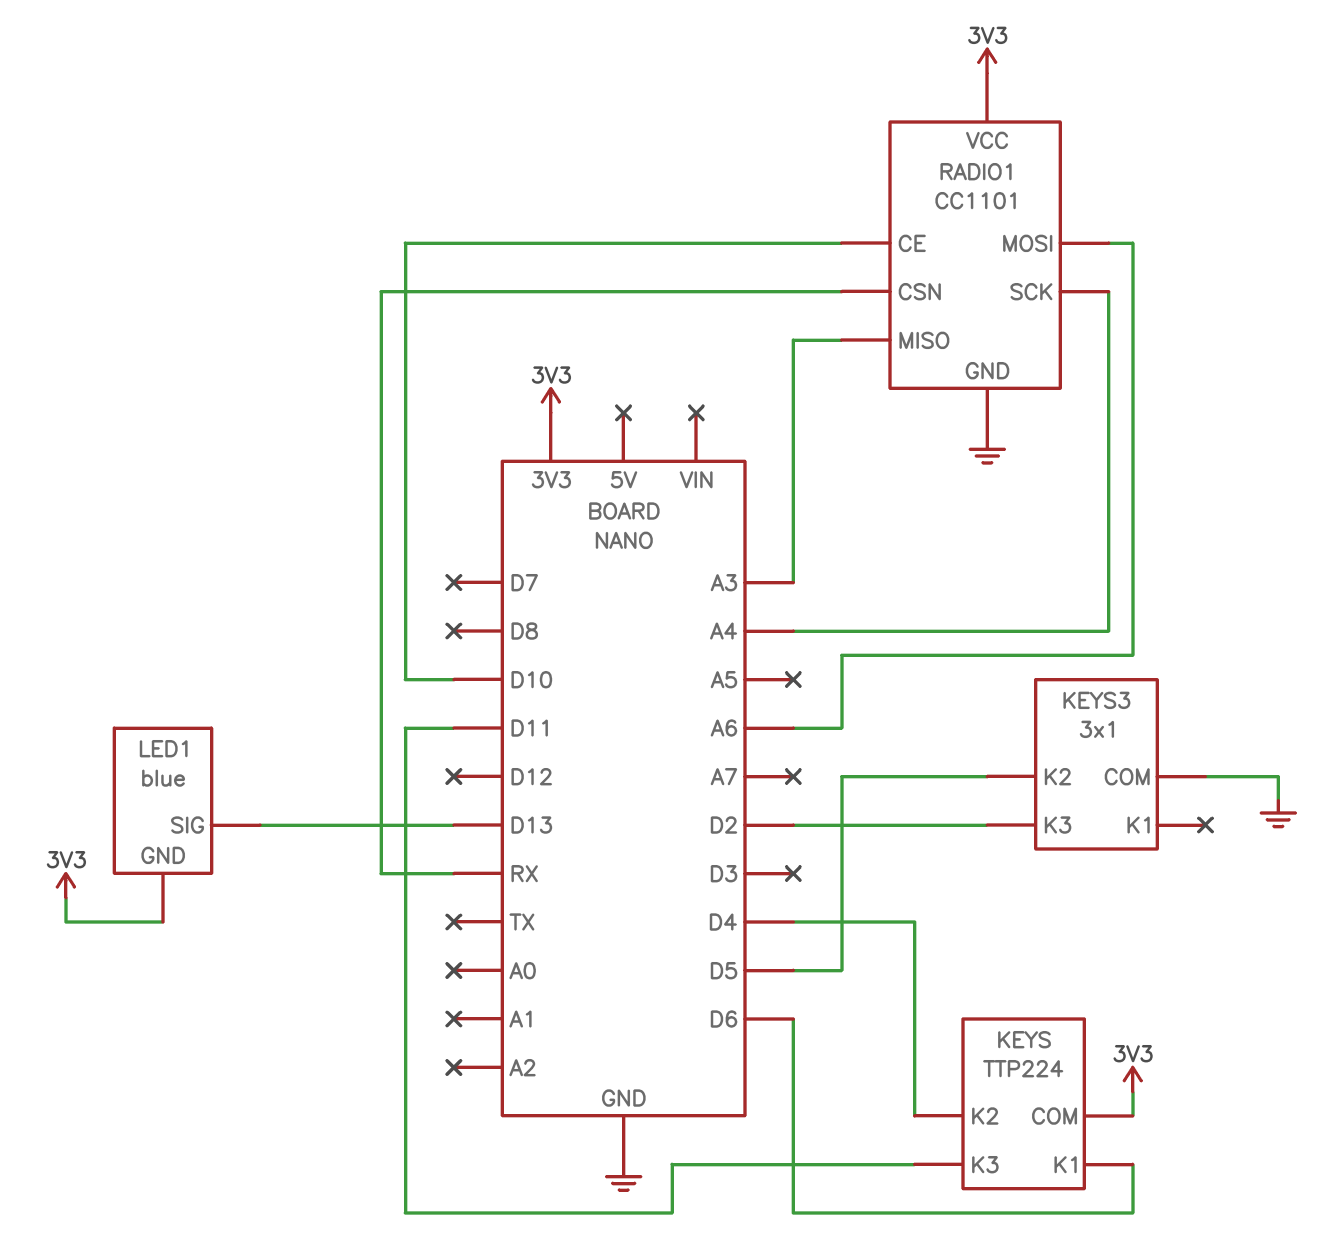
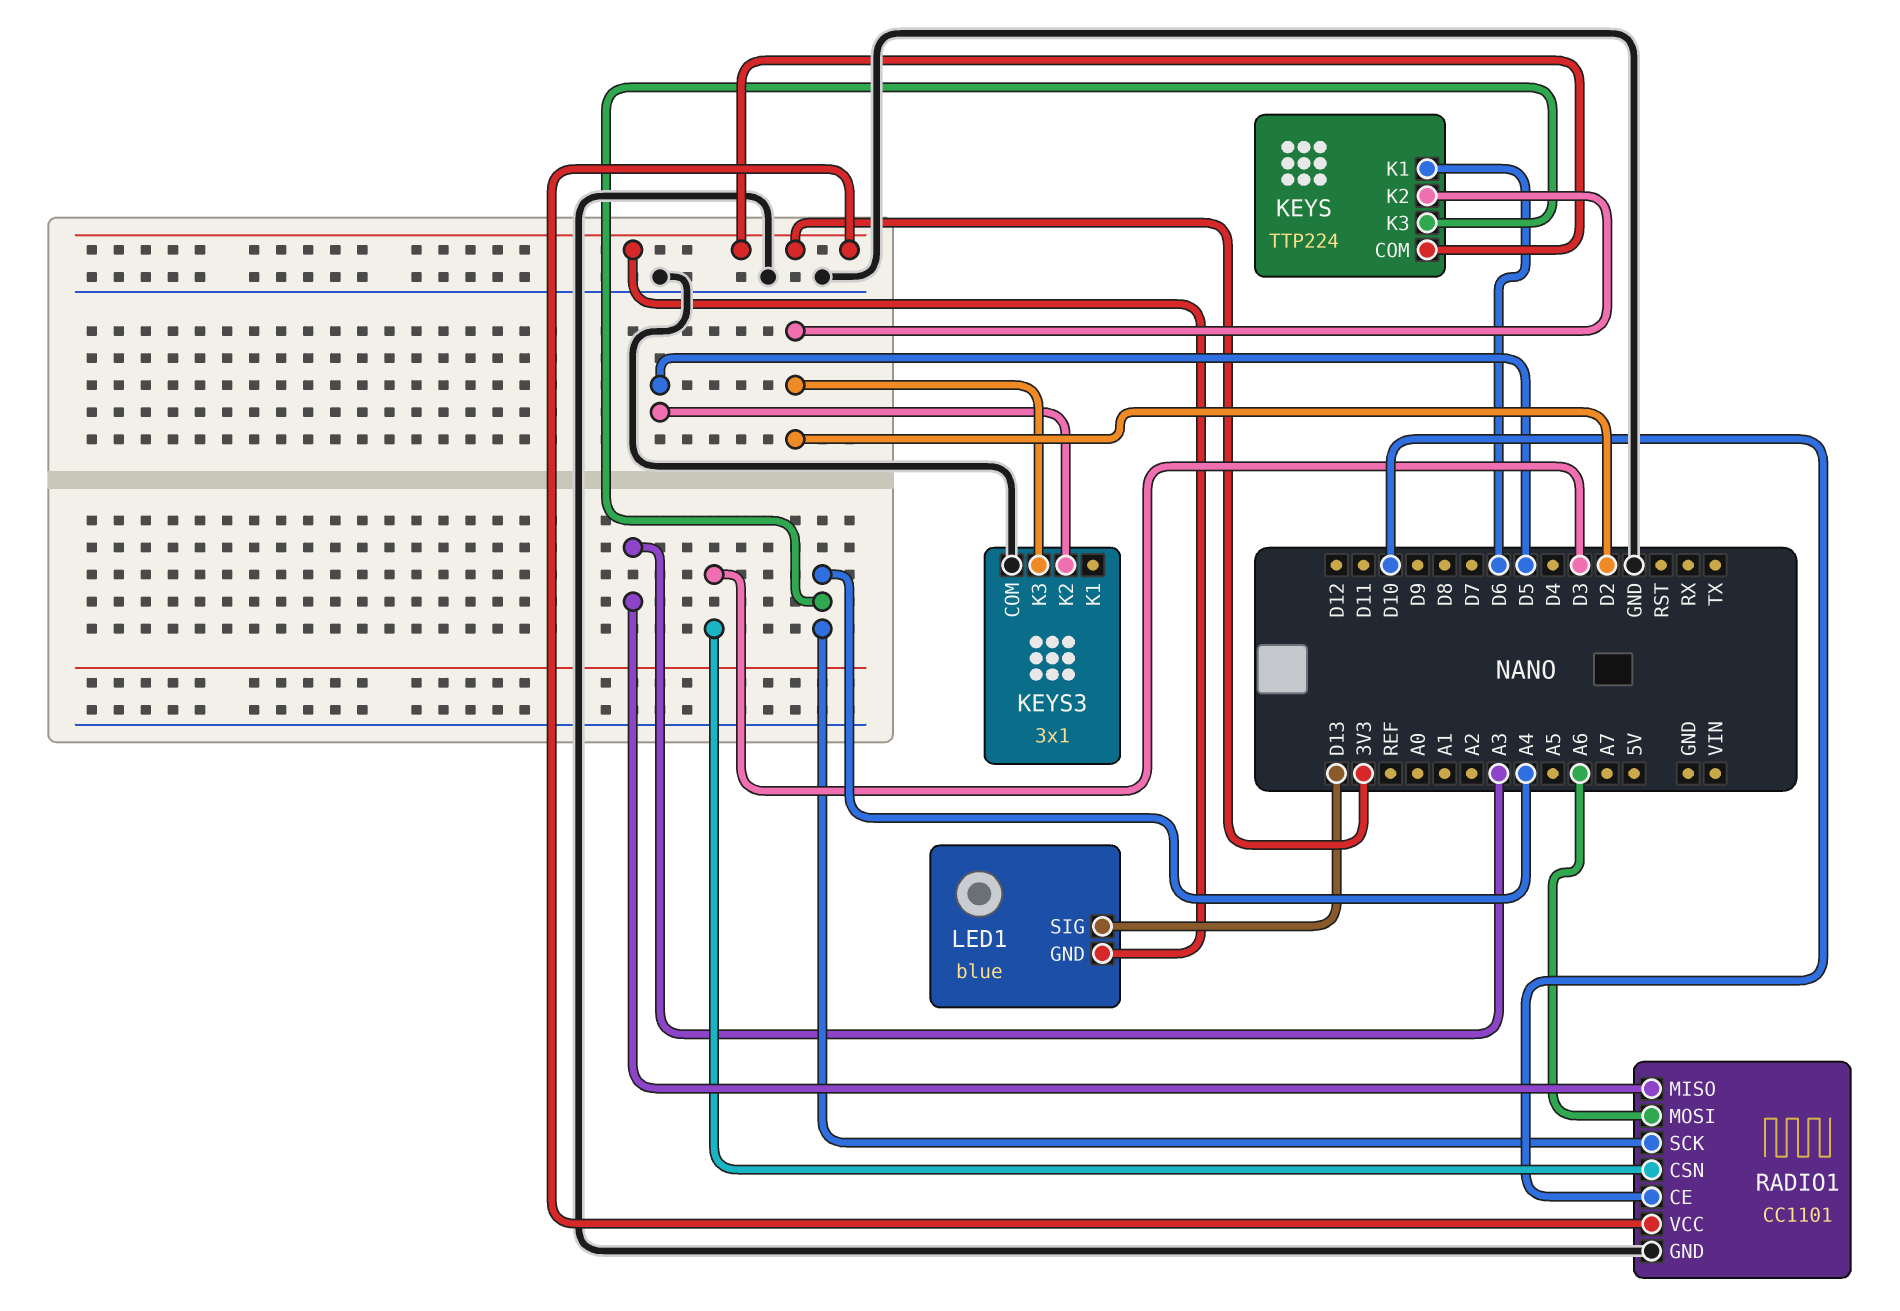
KEYS pin K2: D4 -> D2
KEYS pin K3: D11 -> A4
RADIO1 pin CSN: RX -> D3

